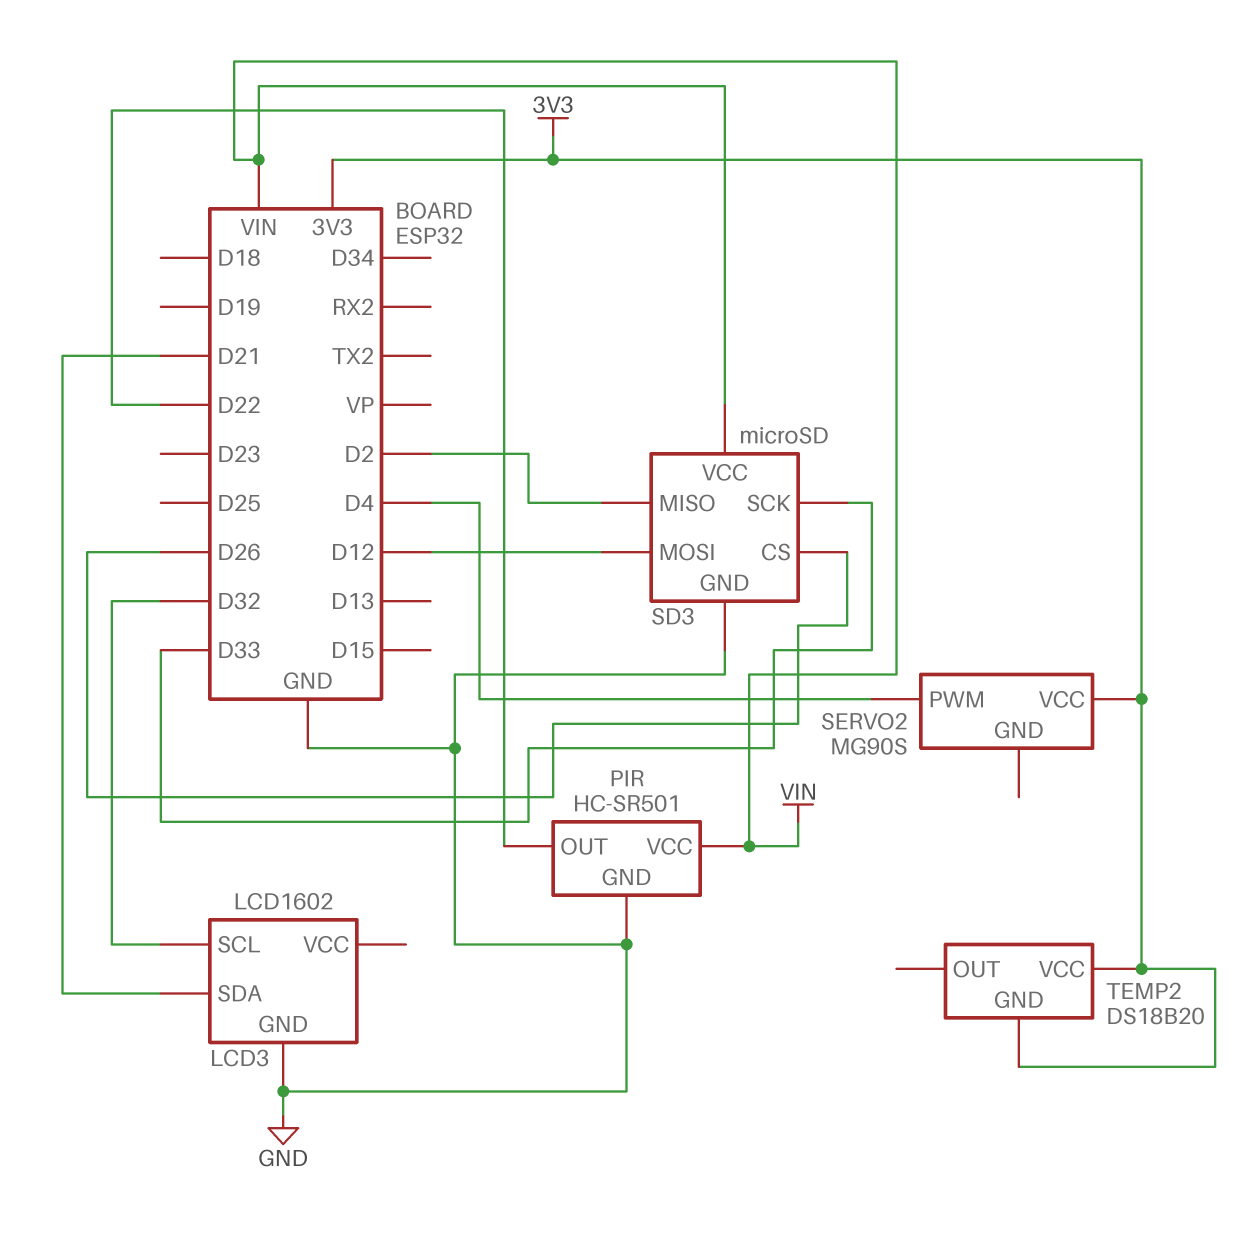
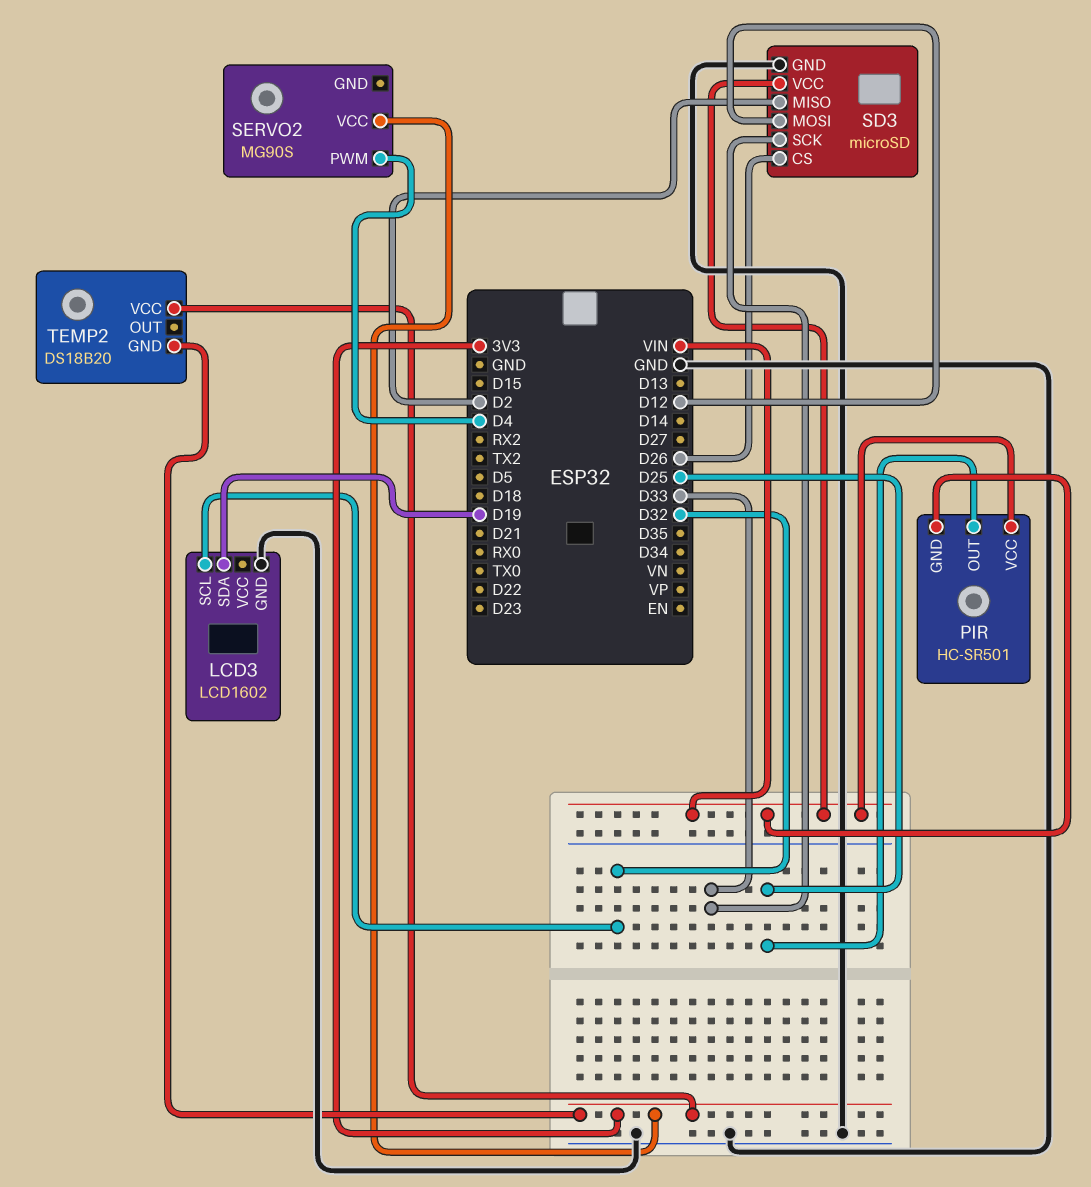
LCD3 pin SDA: D21 -> D19
PIR pin GND: GND -> VIN
PIR pin OUT: D22 -> D25

